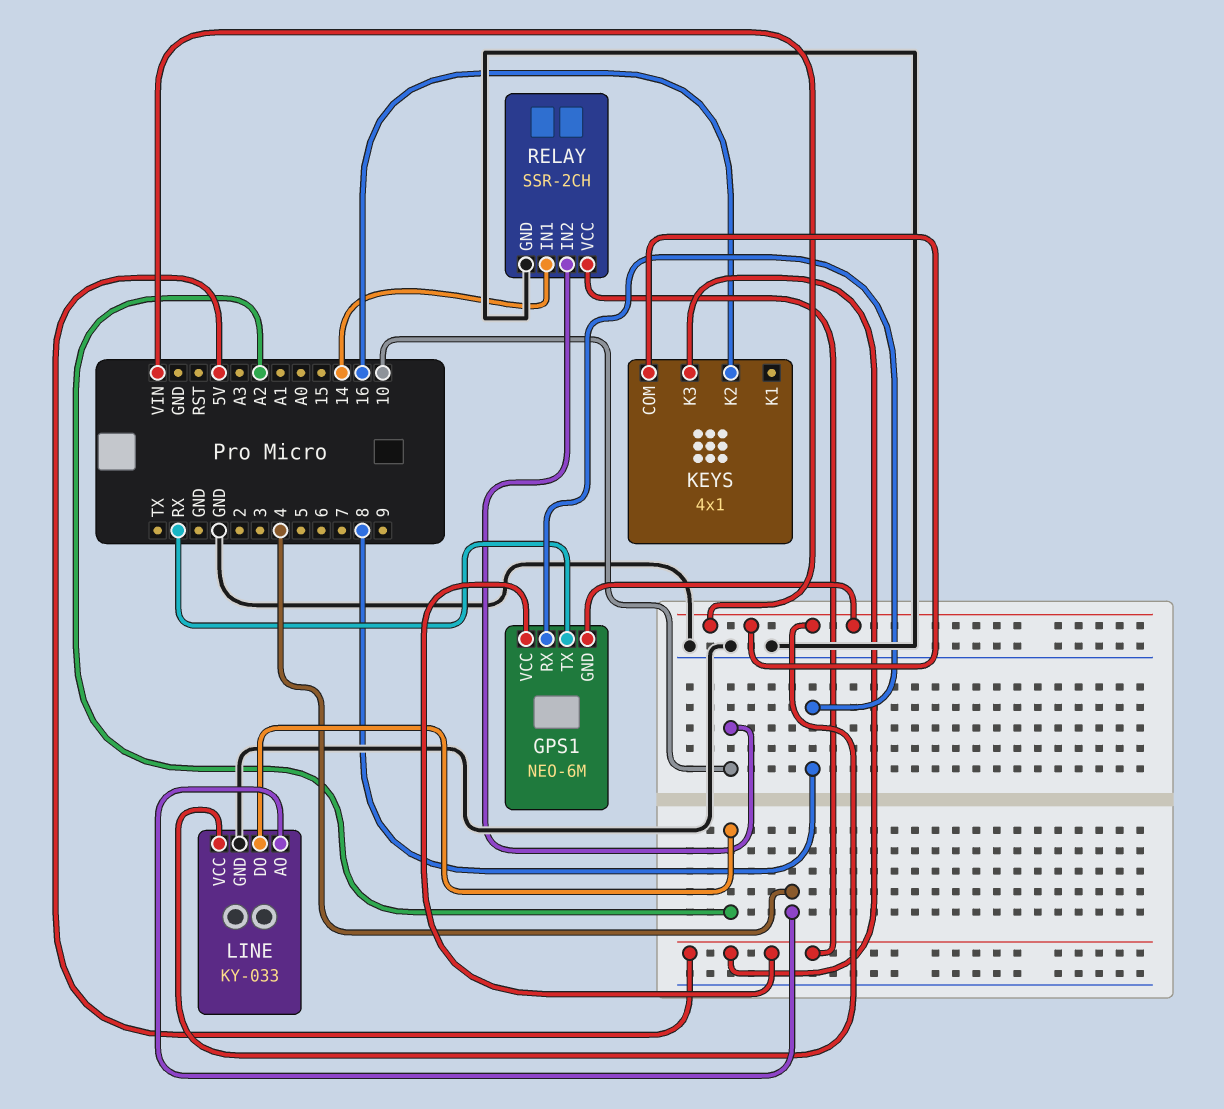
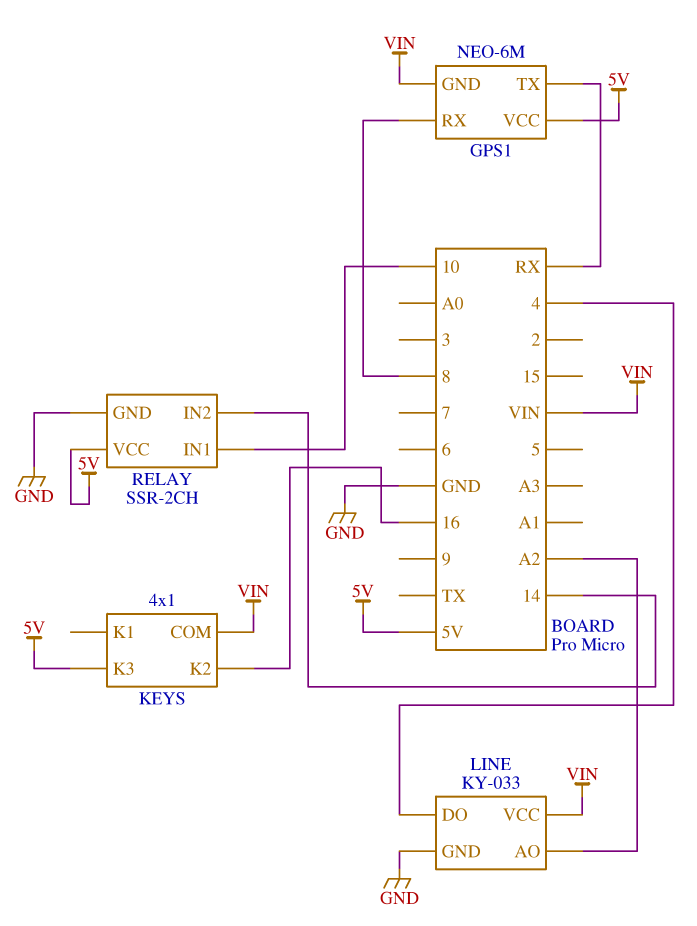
LINE pin AO: 4 -> A2
LINE pin DO: A2 -> 4
RELAY pin IN1: 14 -> 10
RELAY pin IN2: 10 -> 14

